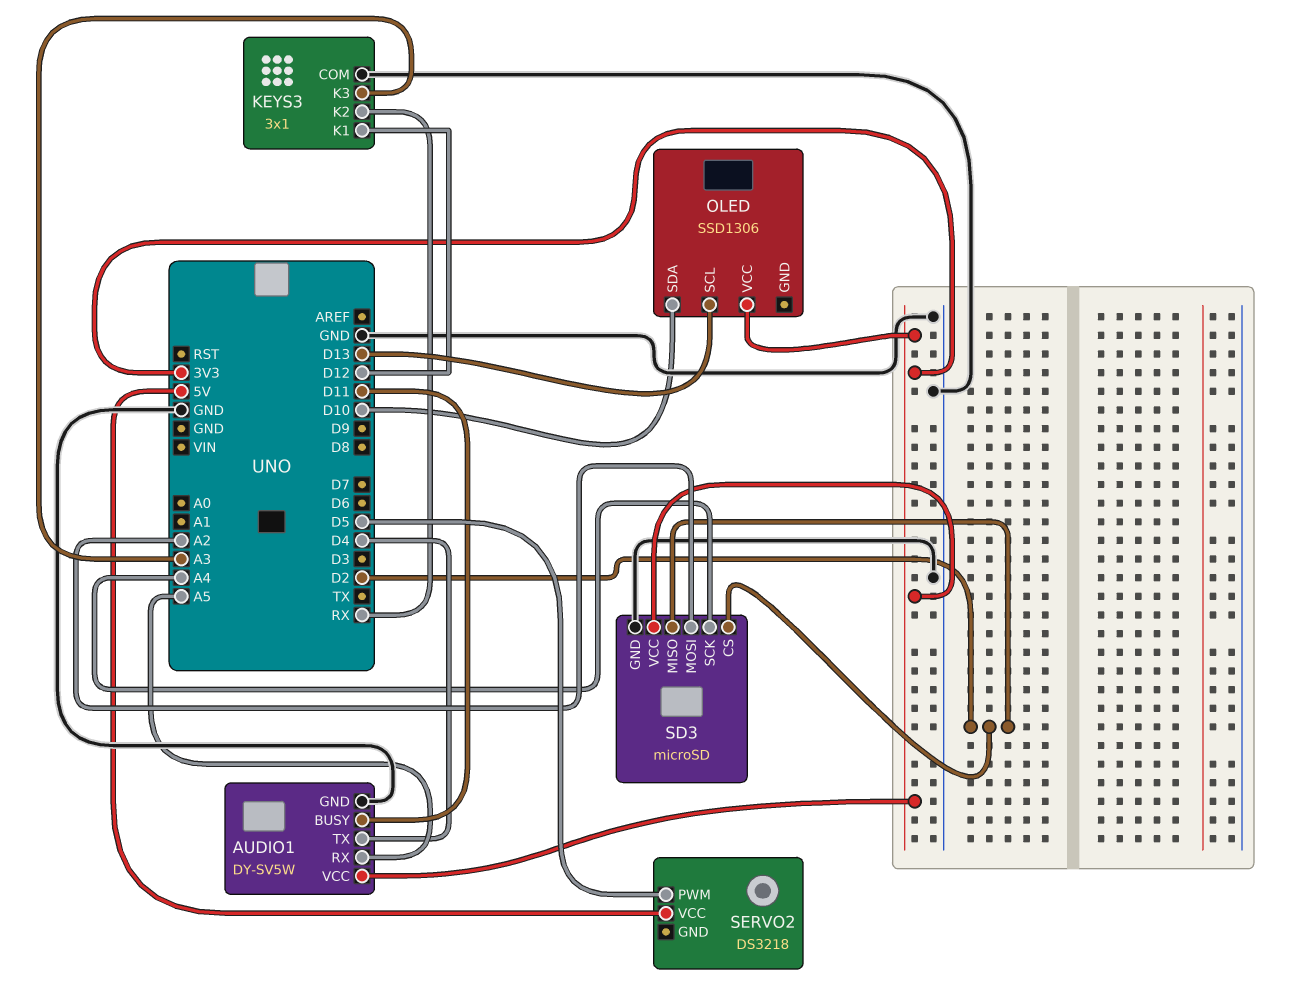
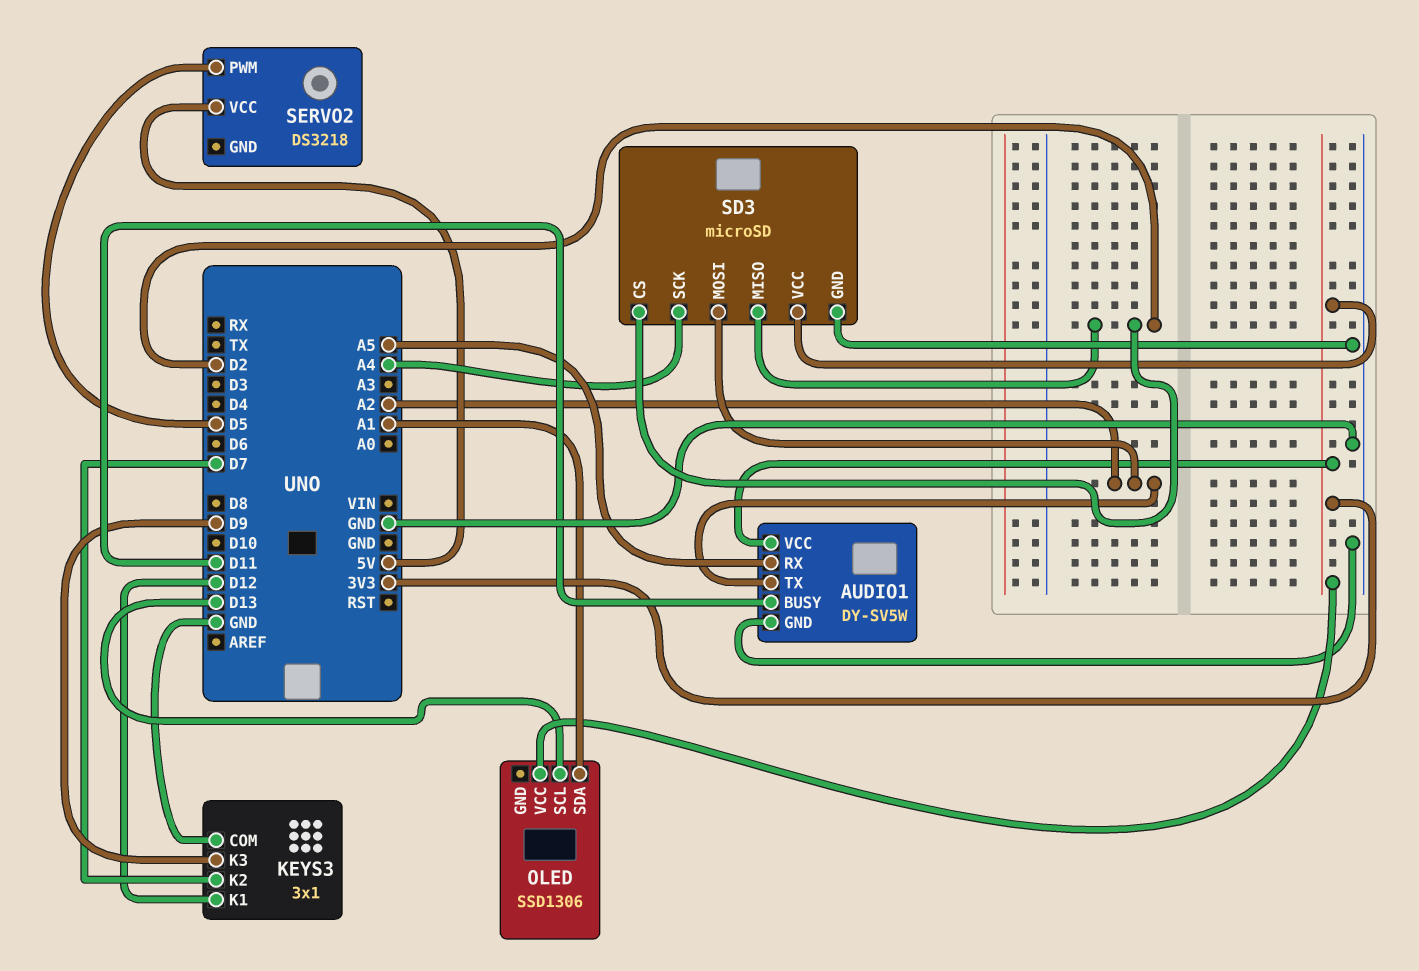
AUDIO1 pin TX: D4 -> A2
KEYS3 pin K2: RX -> D7
KEYS3 pin K3: A3 -> D9
OLED pin SDA: D10 -> A1

